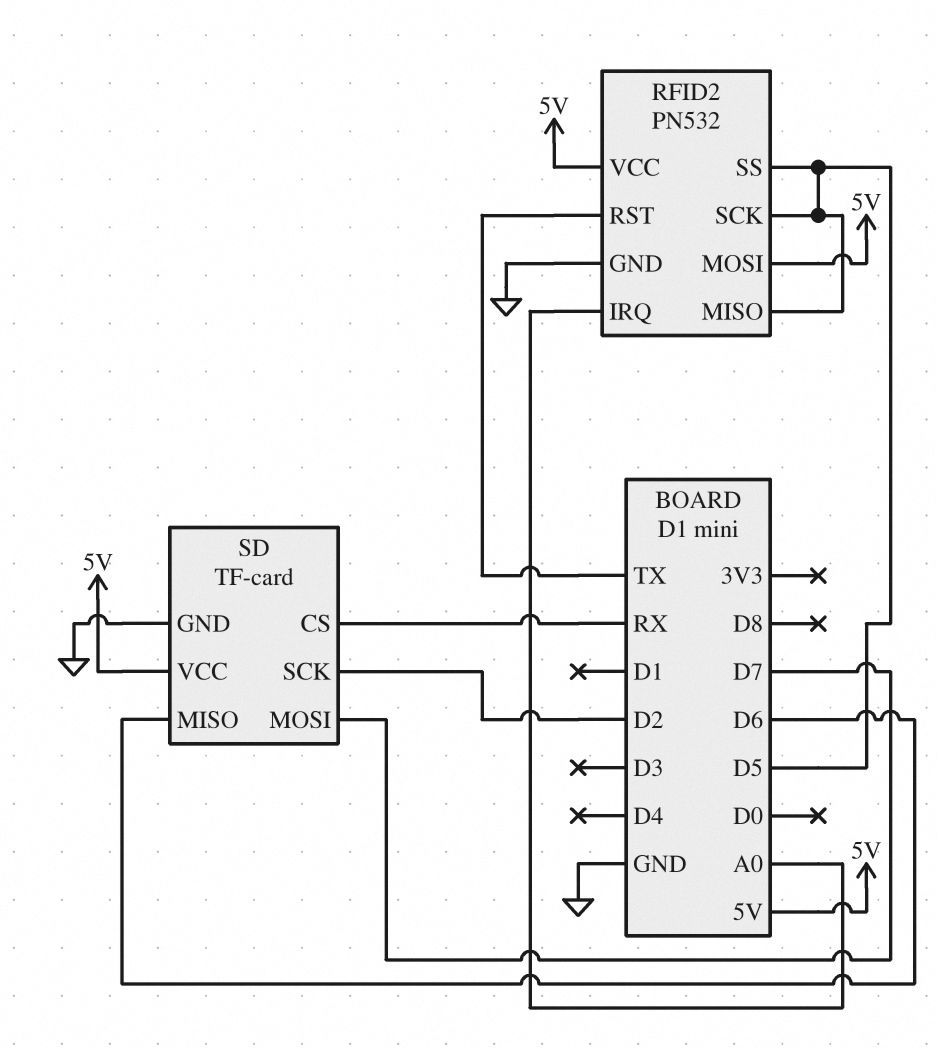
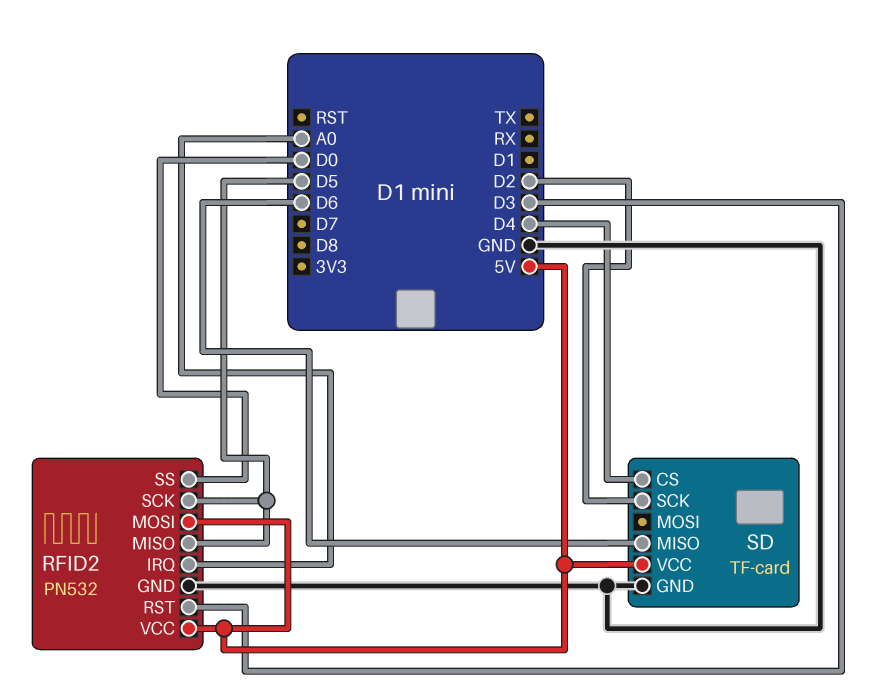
RFID2 pin RST: TX -> D3
RFID2 pin SS: D5 -> D0
SD pin CS: RX -> D4
SD pin MOSI: D7 -> none

